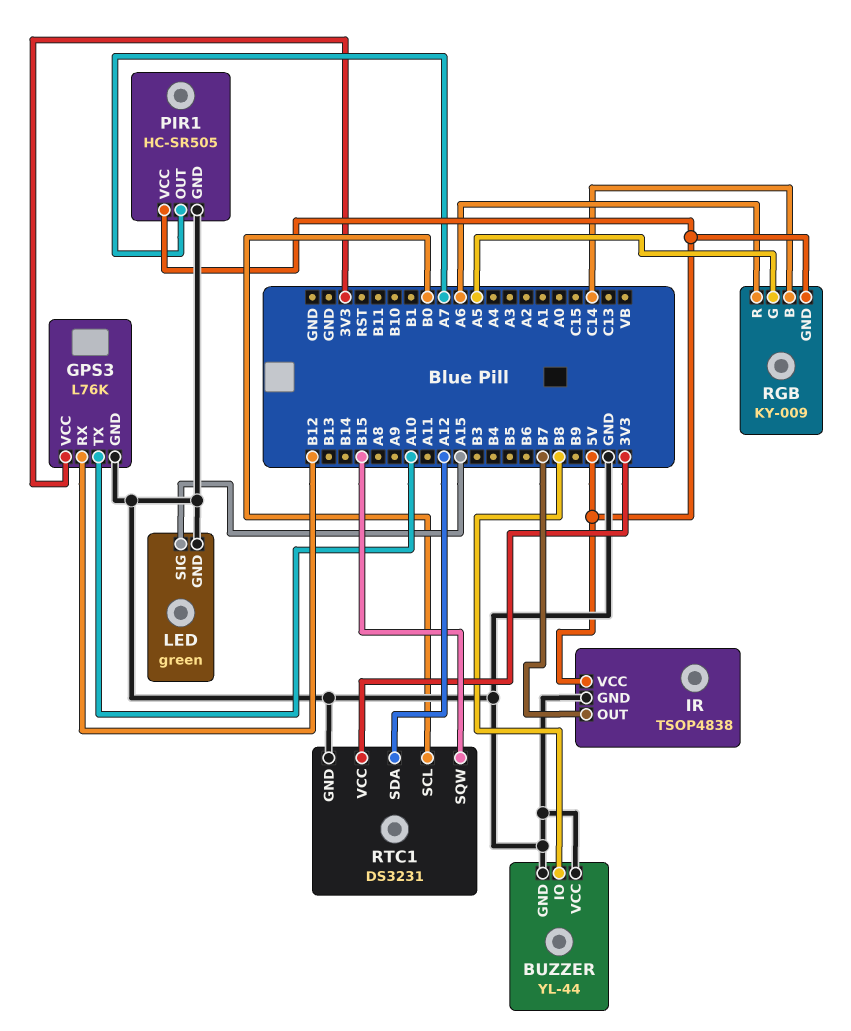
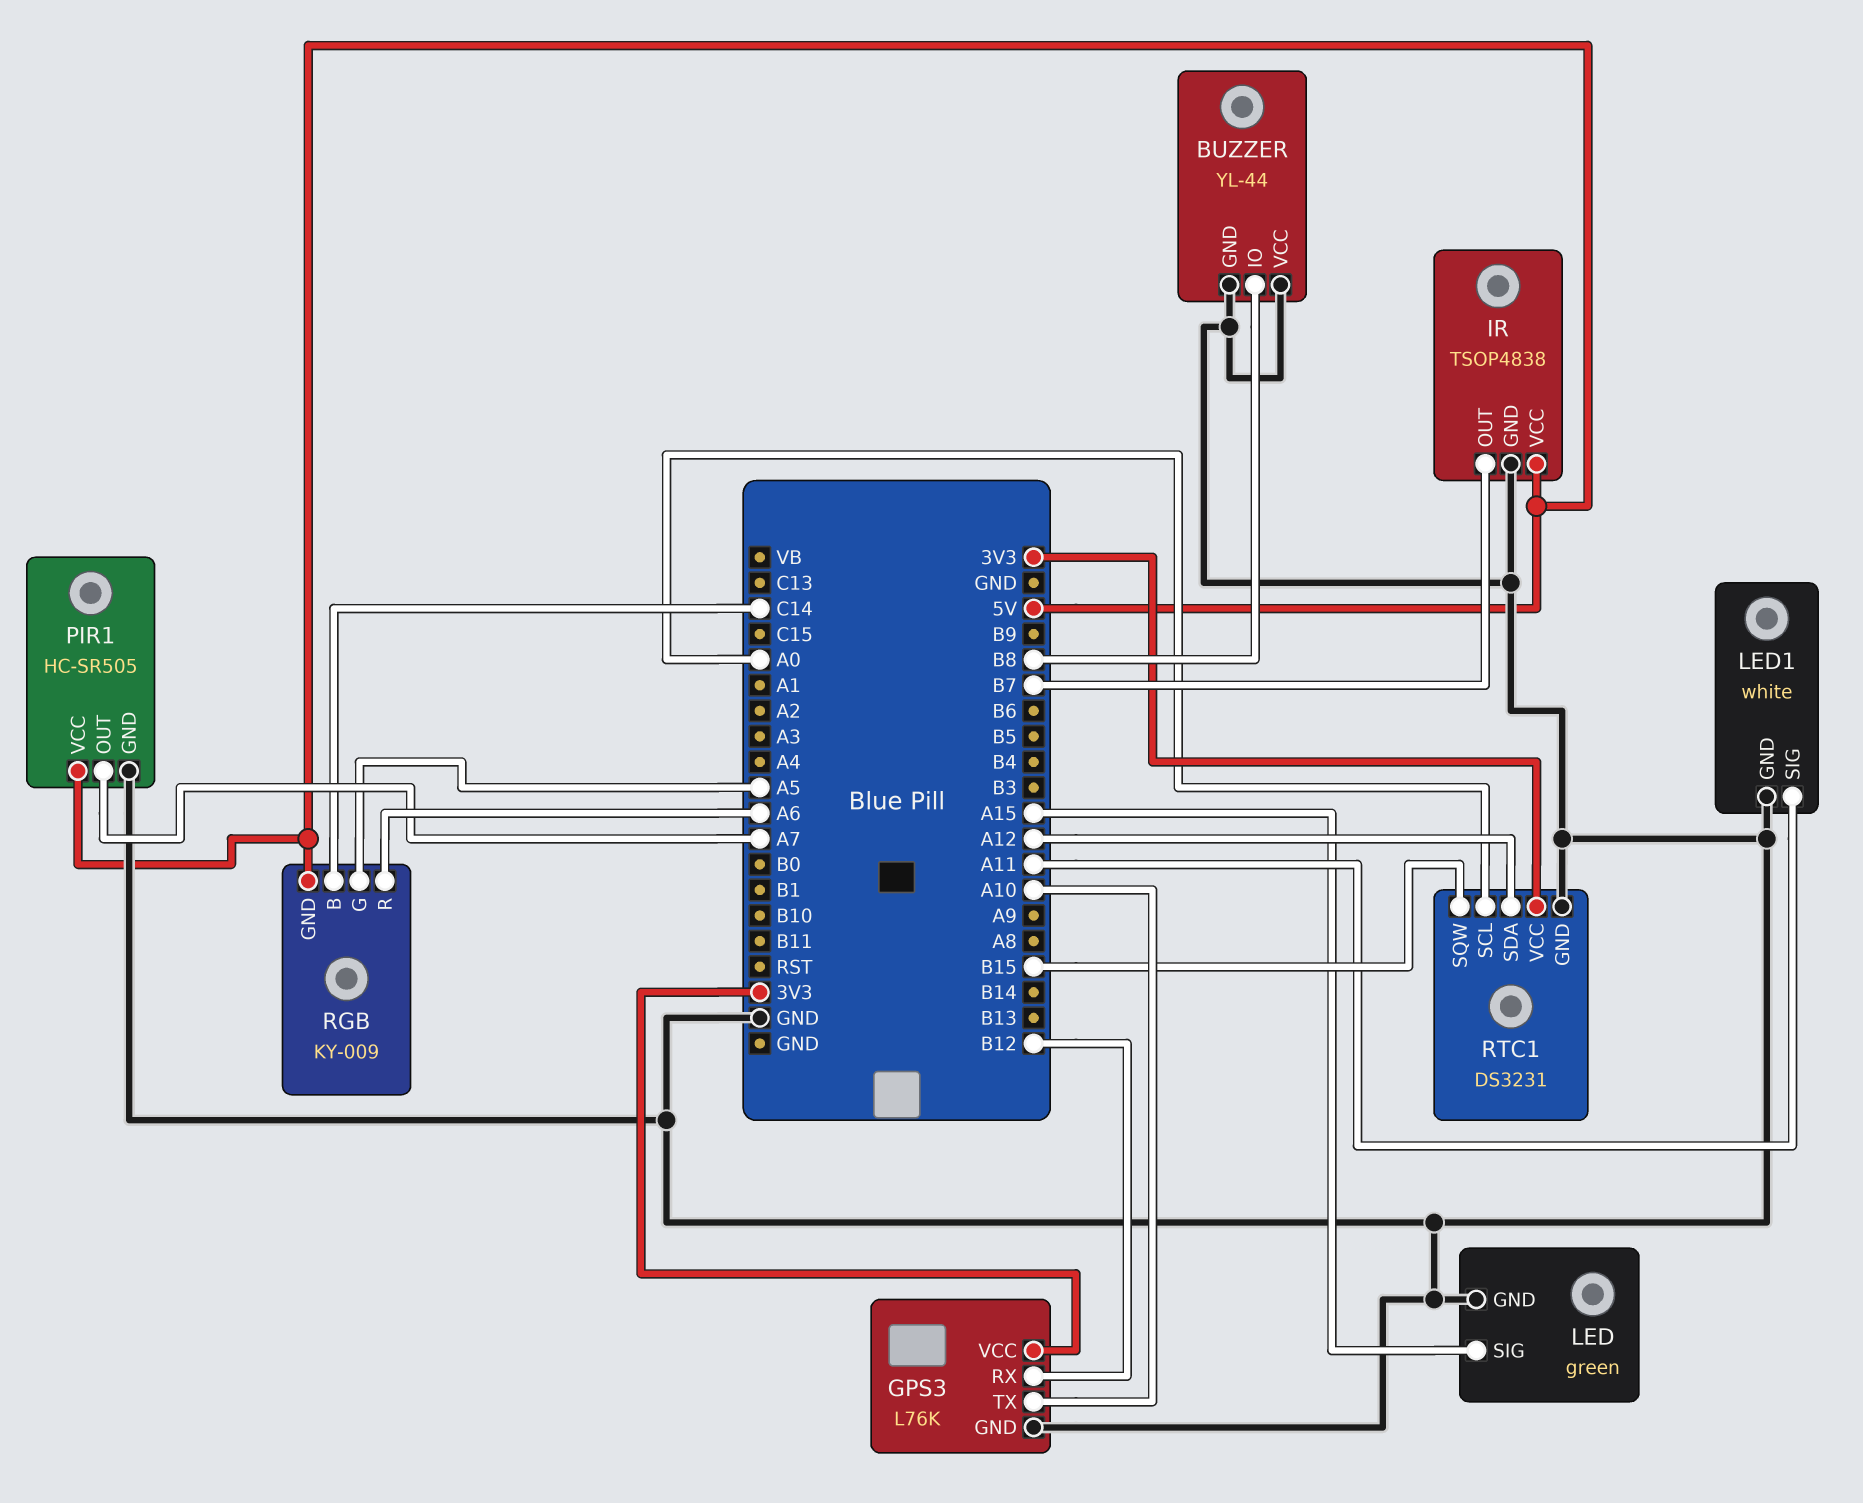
LED1: none -> white
LED1 pin GND: none -> GND
LED1 pin SIG: none -> A11
RTC1 pin SCL: B0 -> A0

